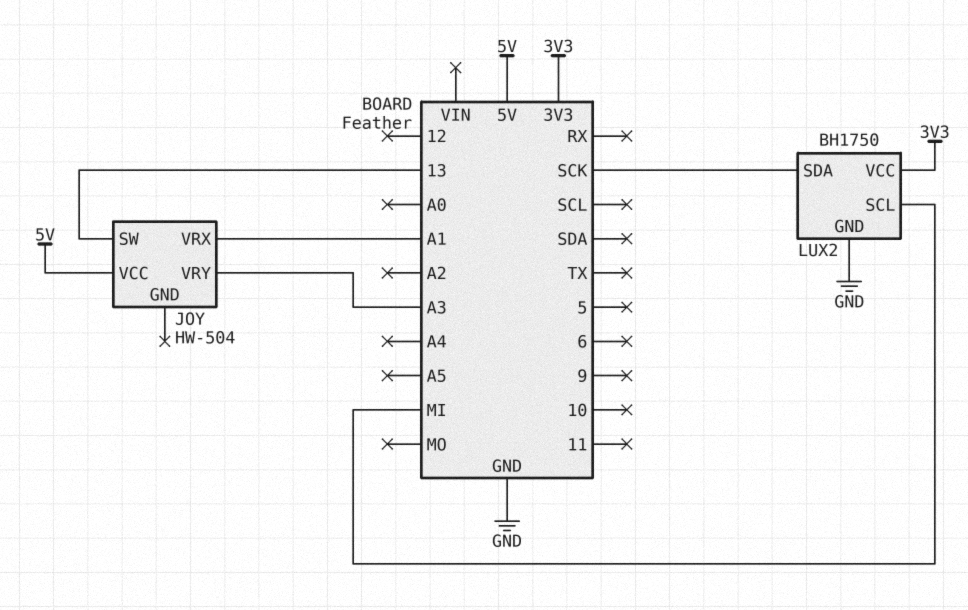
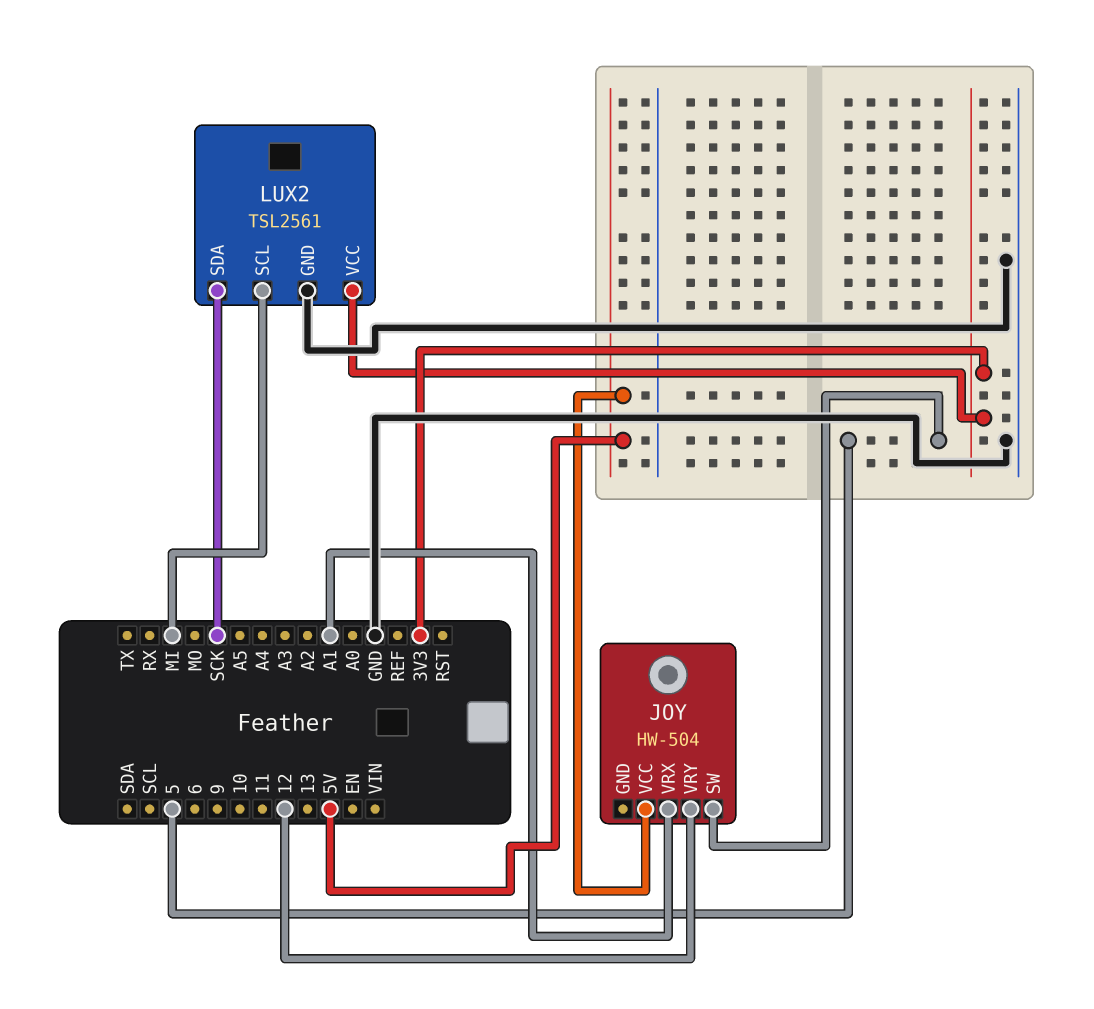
JOY pin SW: 13 -> 5
JOY pin VRY: A3 -> 12
LUX2: BH1750 -> TSL2561

